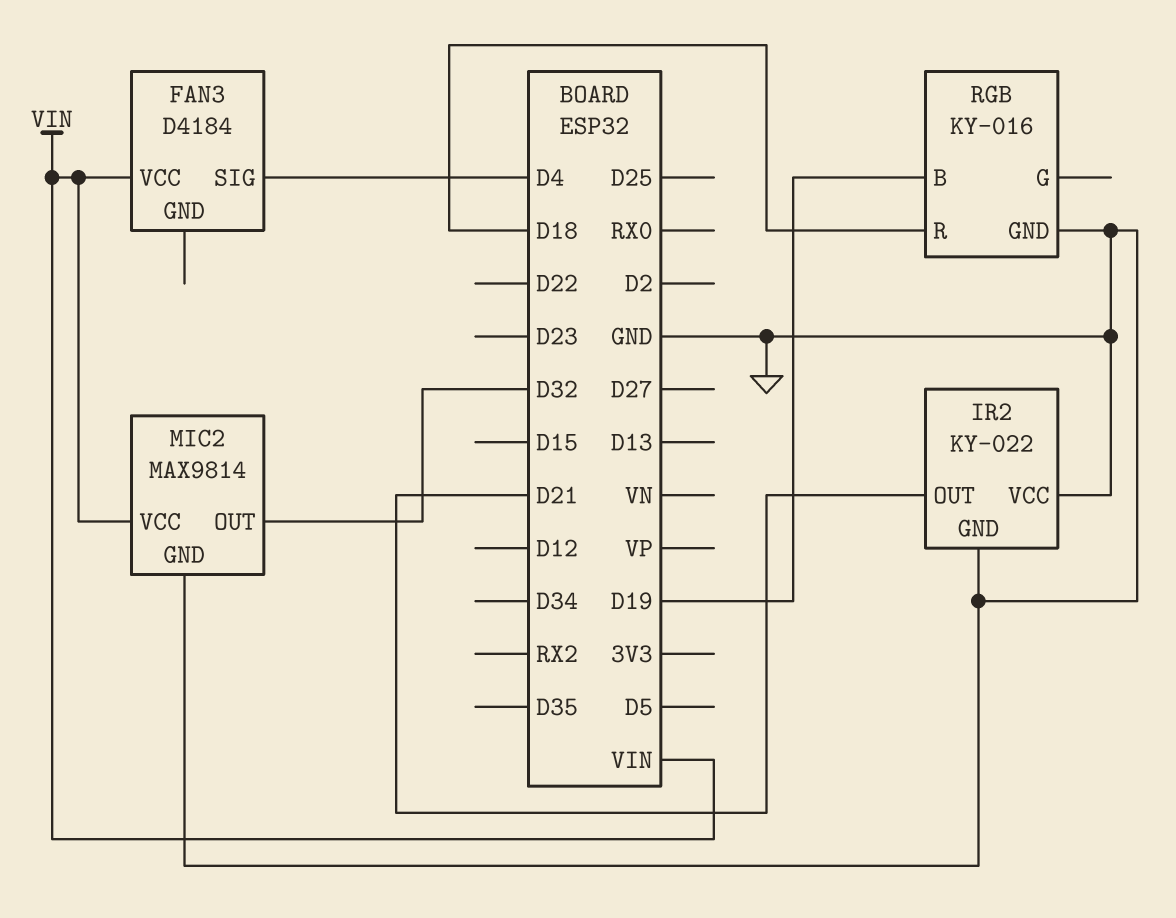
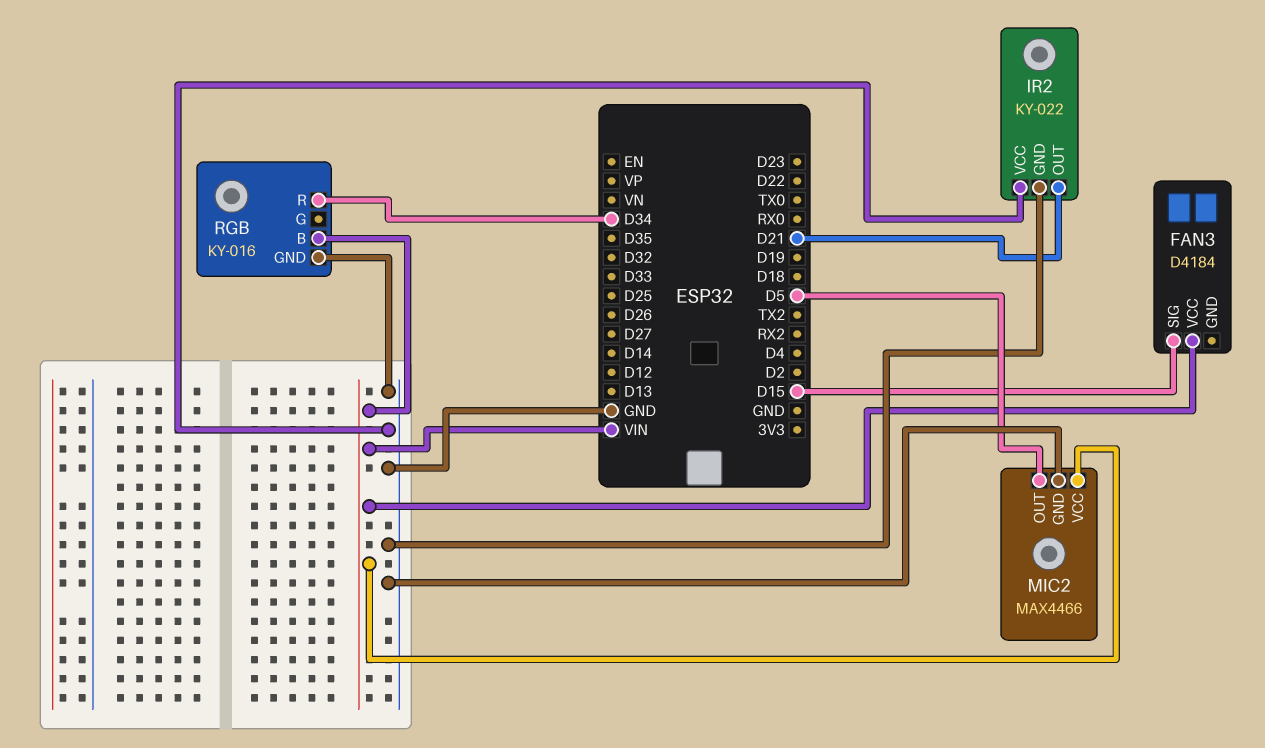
FAN3 pin SIG: D4 -> D15
MIC2: MAX9814 -> MAX4466
MIC2 pin OUT: D32 -> D5
RGB pin B: D19 -> VIN
RGB pin R: D18 -> D34

